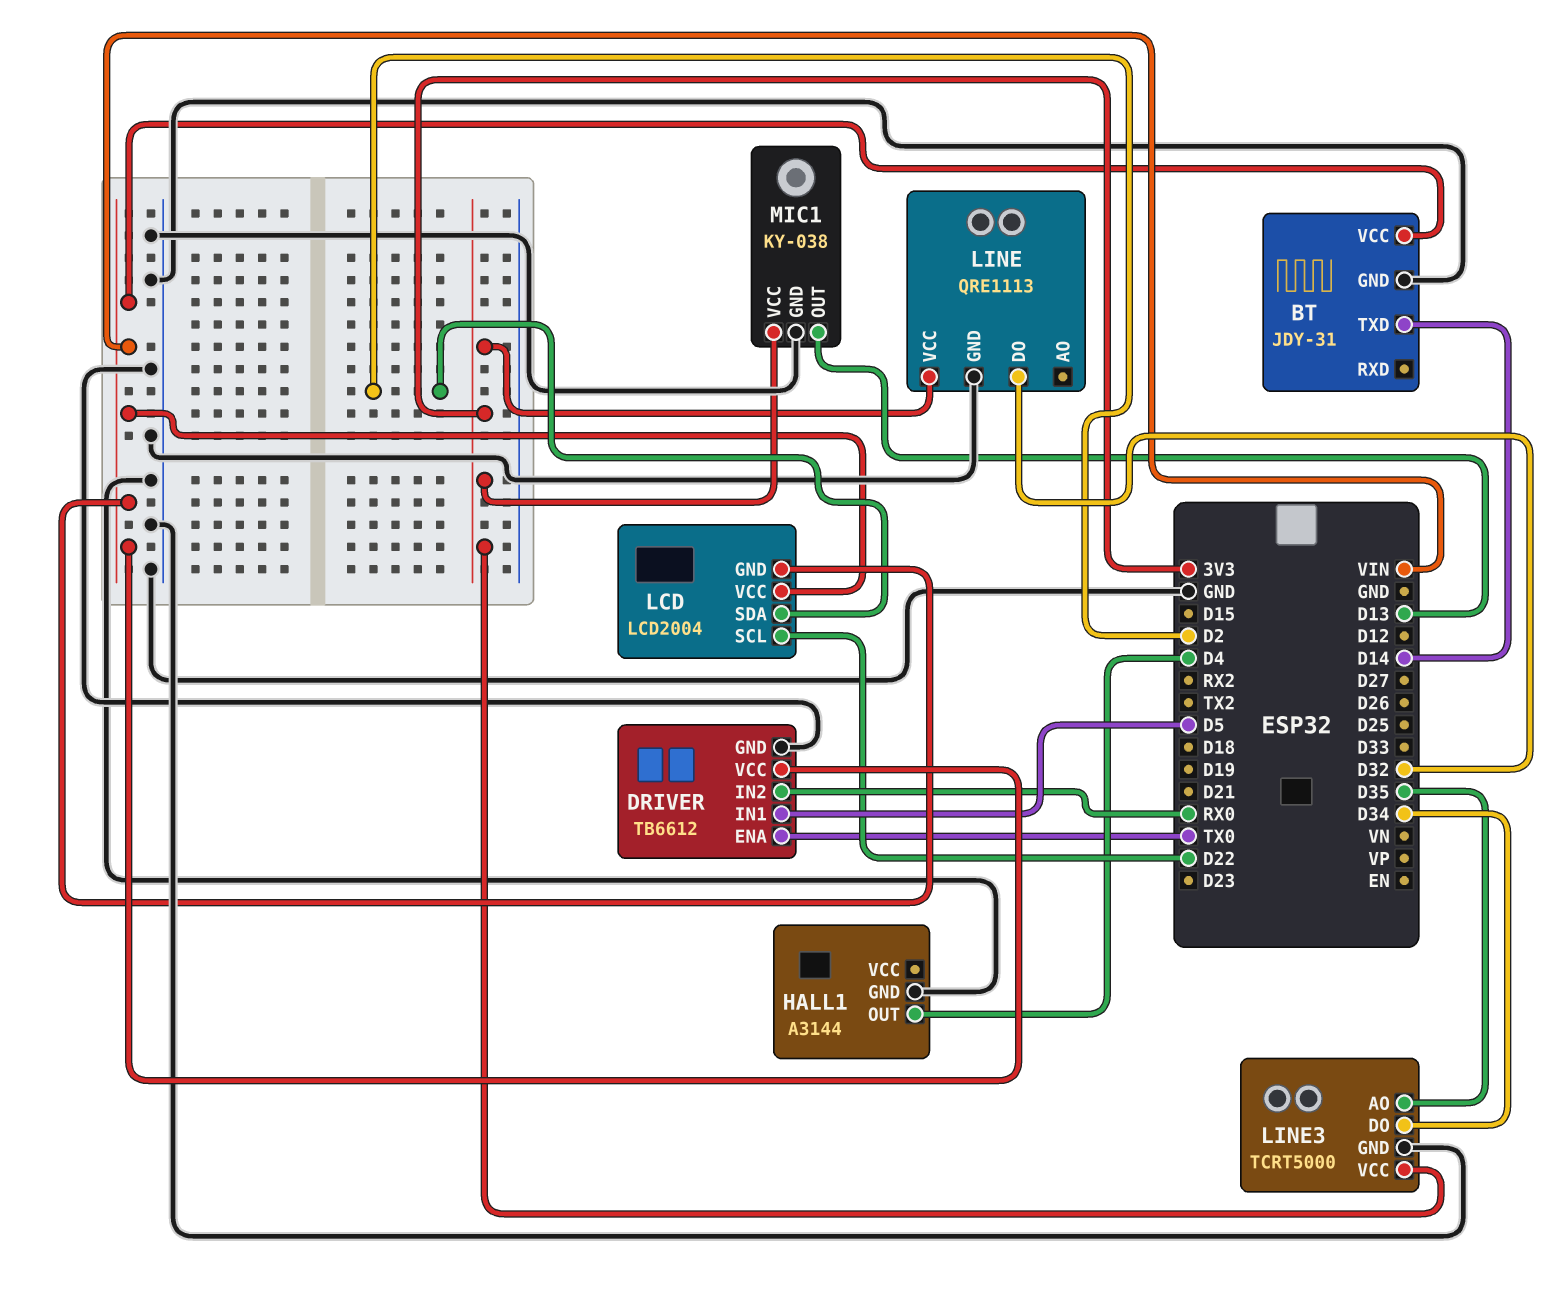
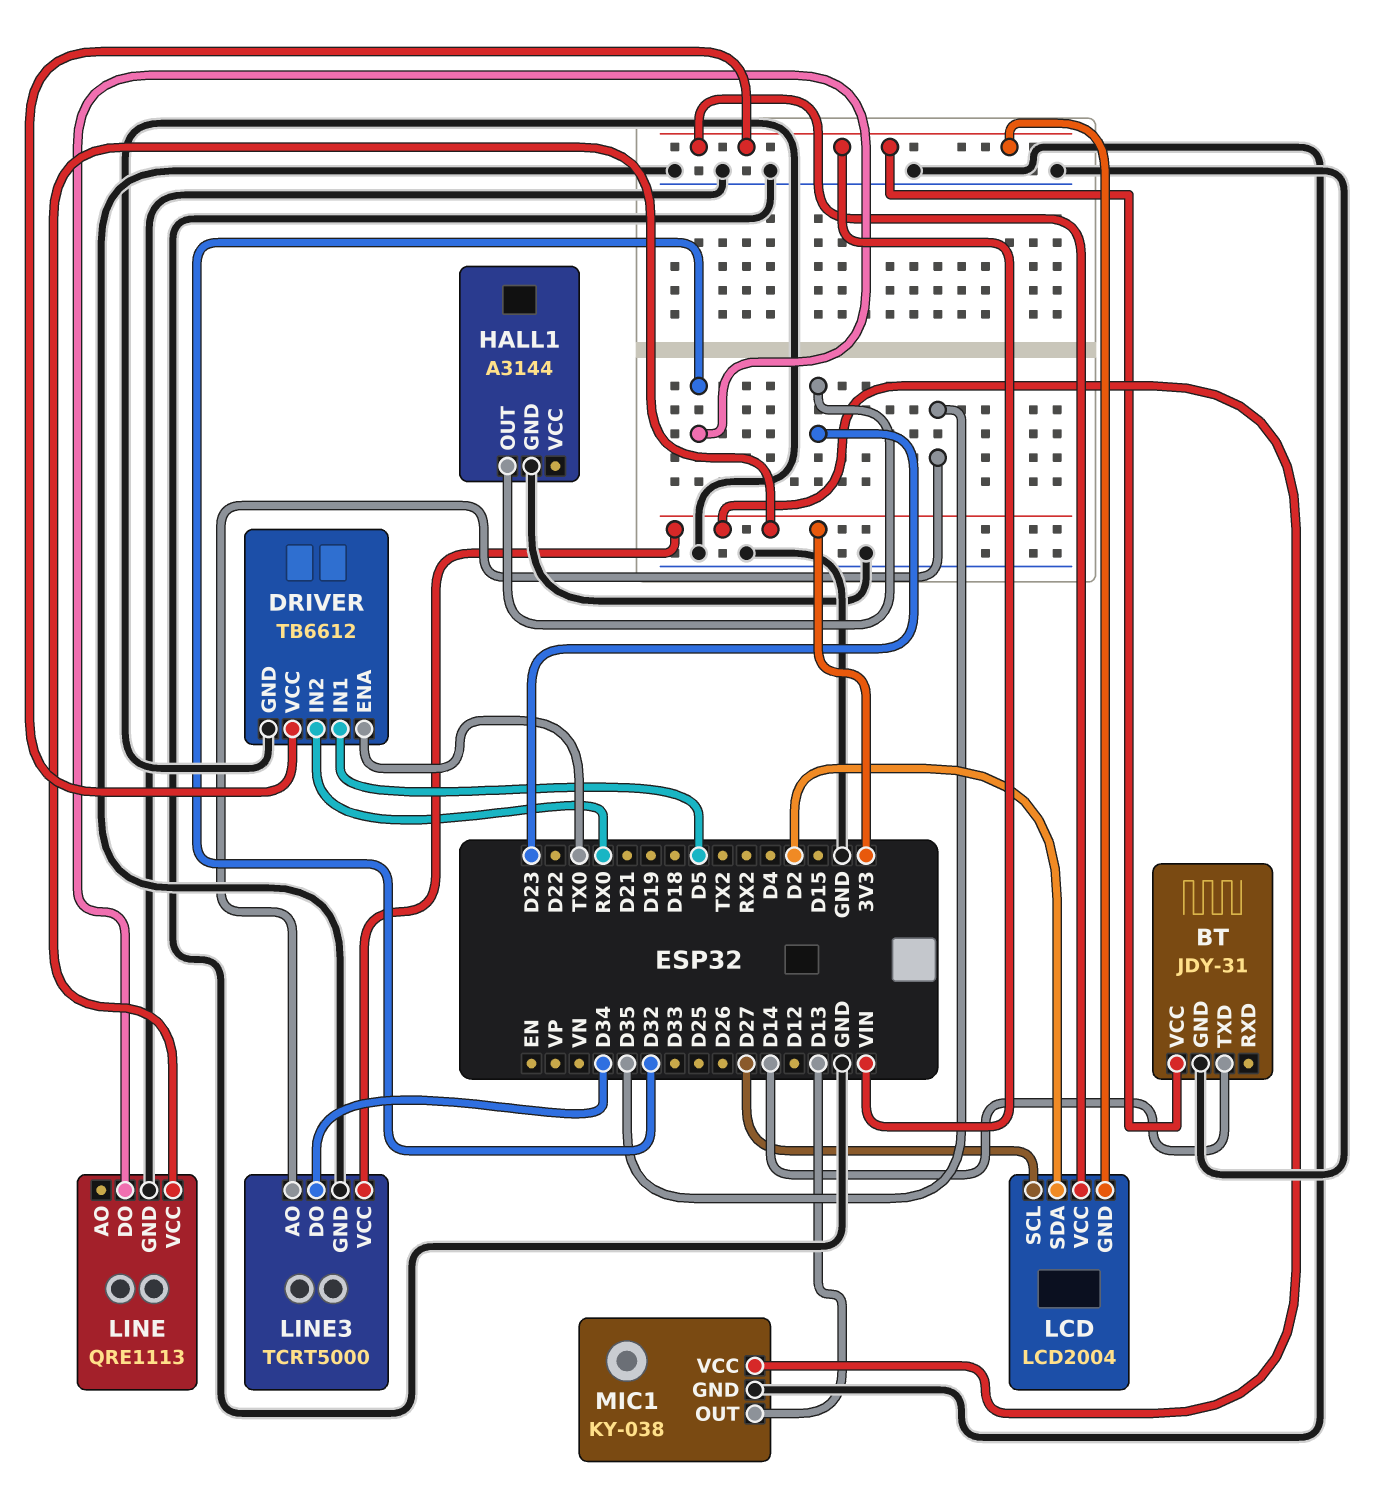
HALL1 pin OUT: D4 -> D23
LCD pin SCL: D22 -> D27

